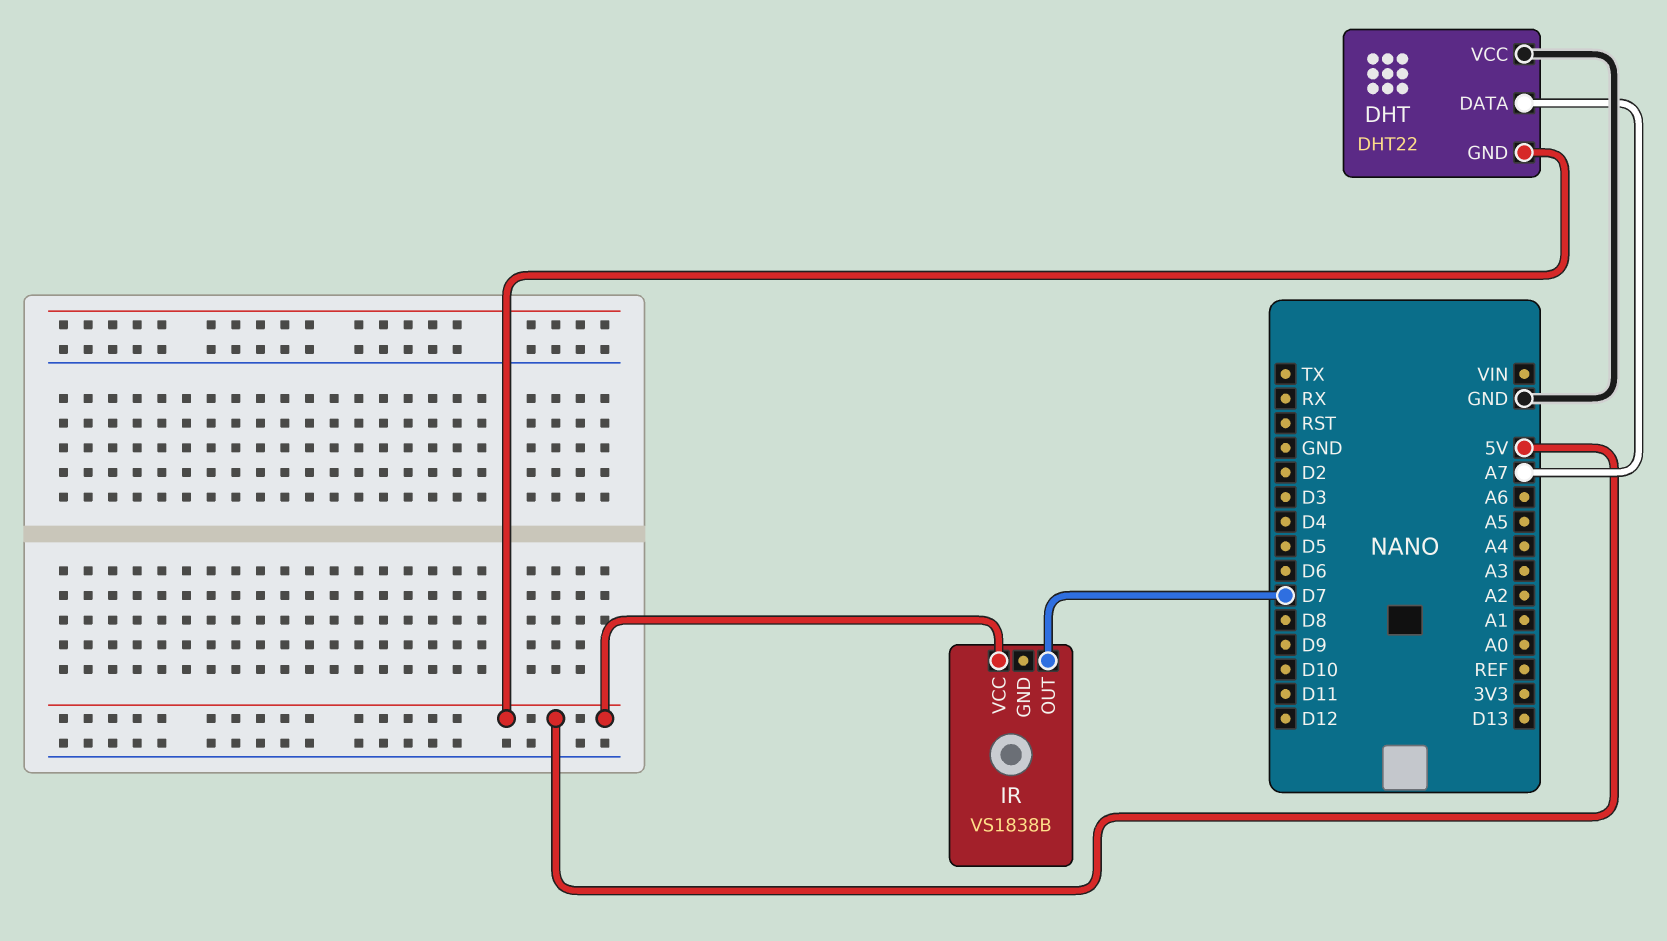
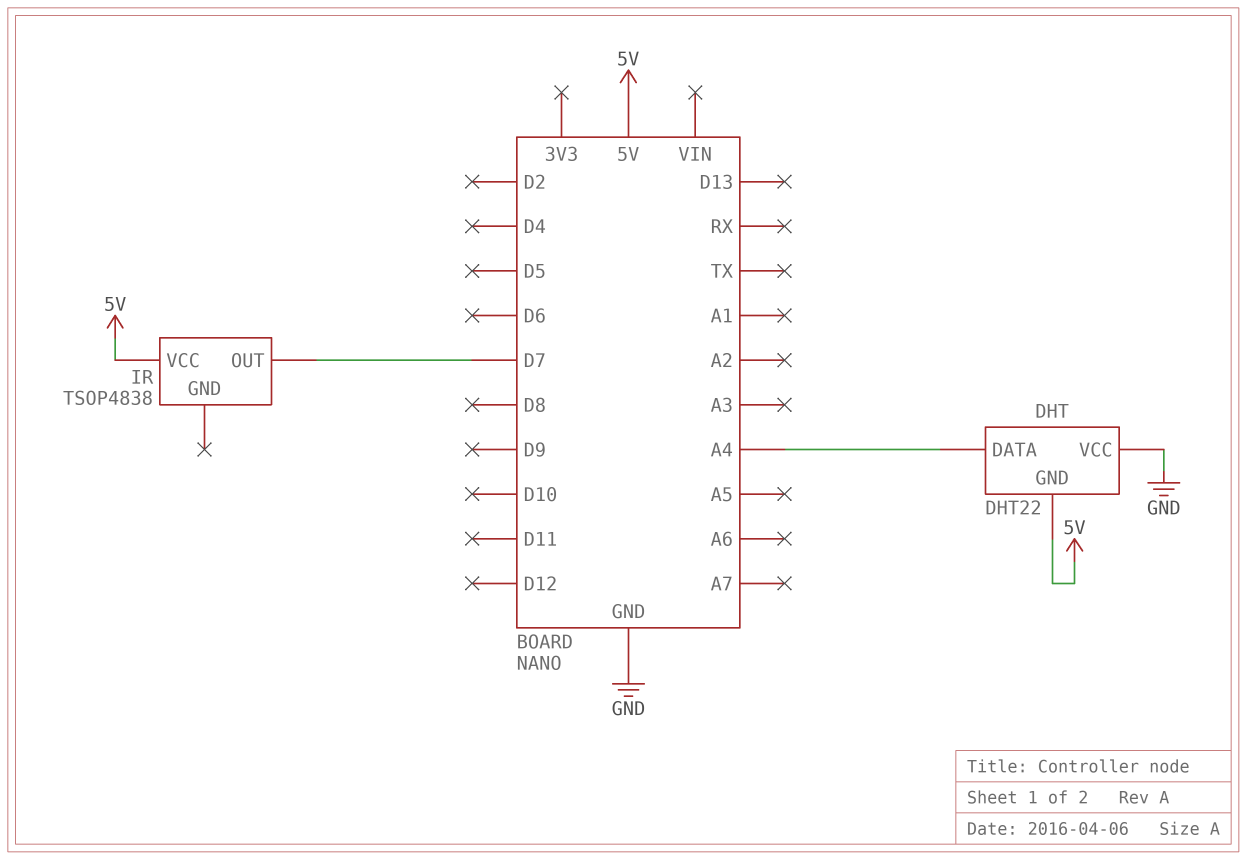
DHT pin DATA: A7 -> A4
IR: VS1838B -> TSOP4838

